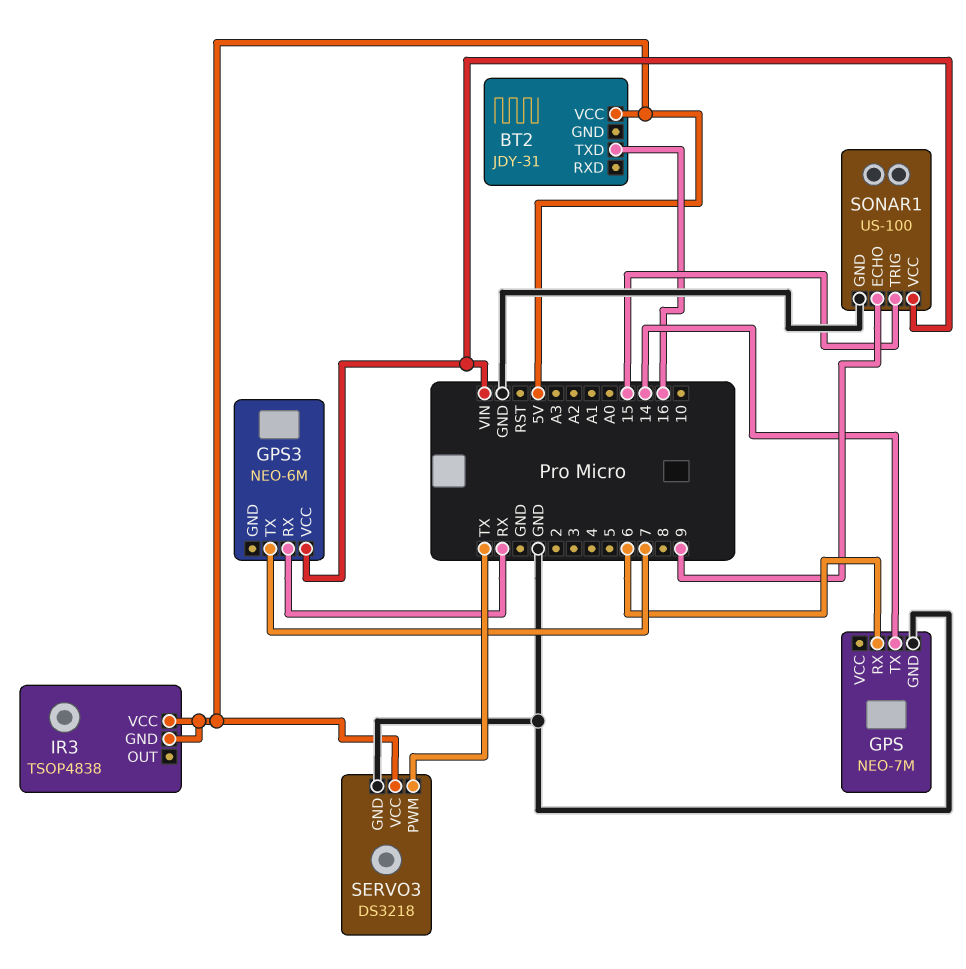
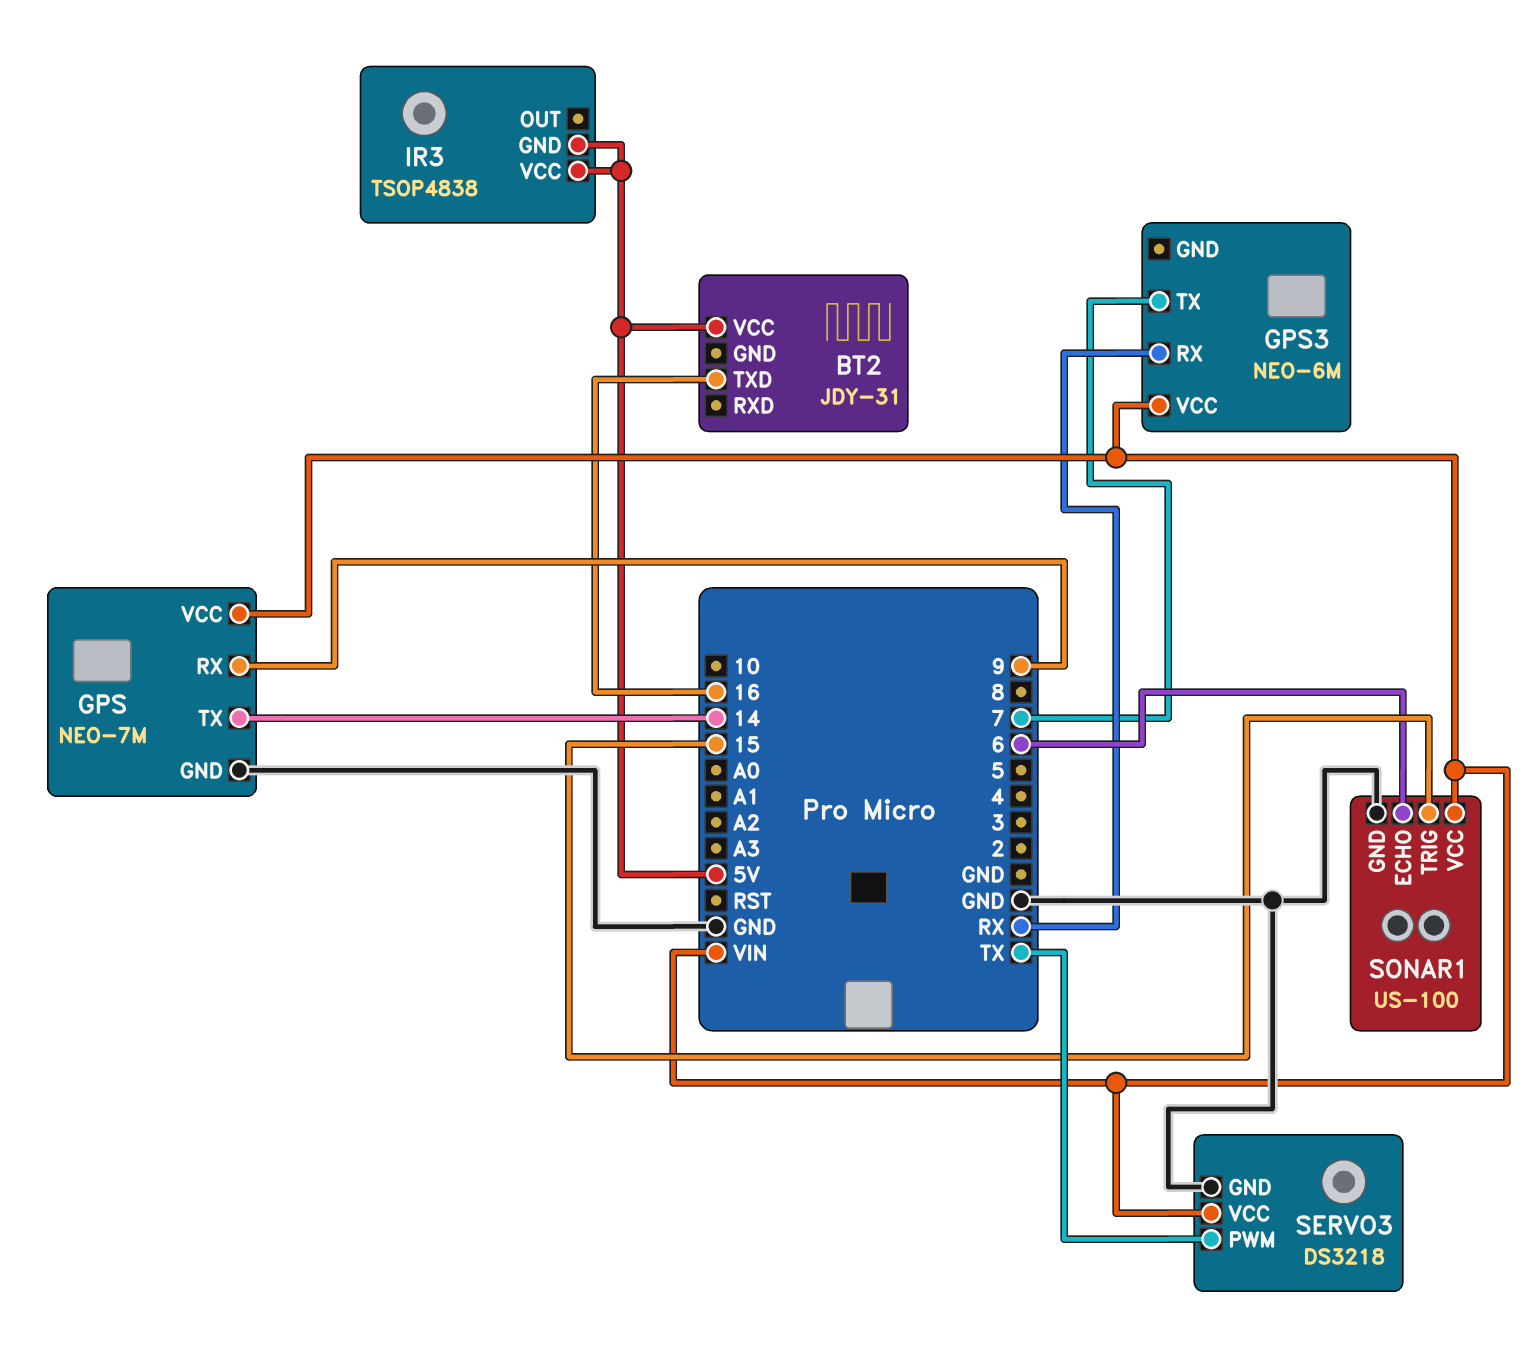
GPS pin RX: 6 -> 9
GPS pin VCC: none -> VIN
SERVO3 pin VCC: 5V -> VIN
SONAR1 pin ECHO: 9 -> 6

